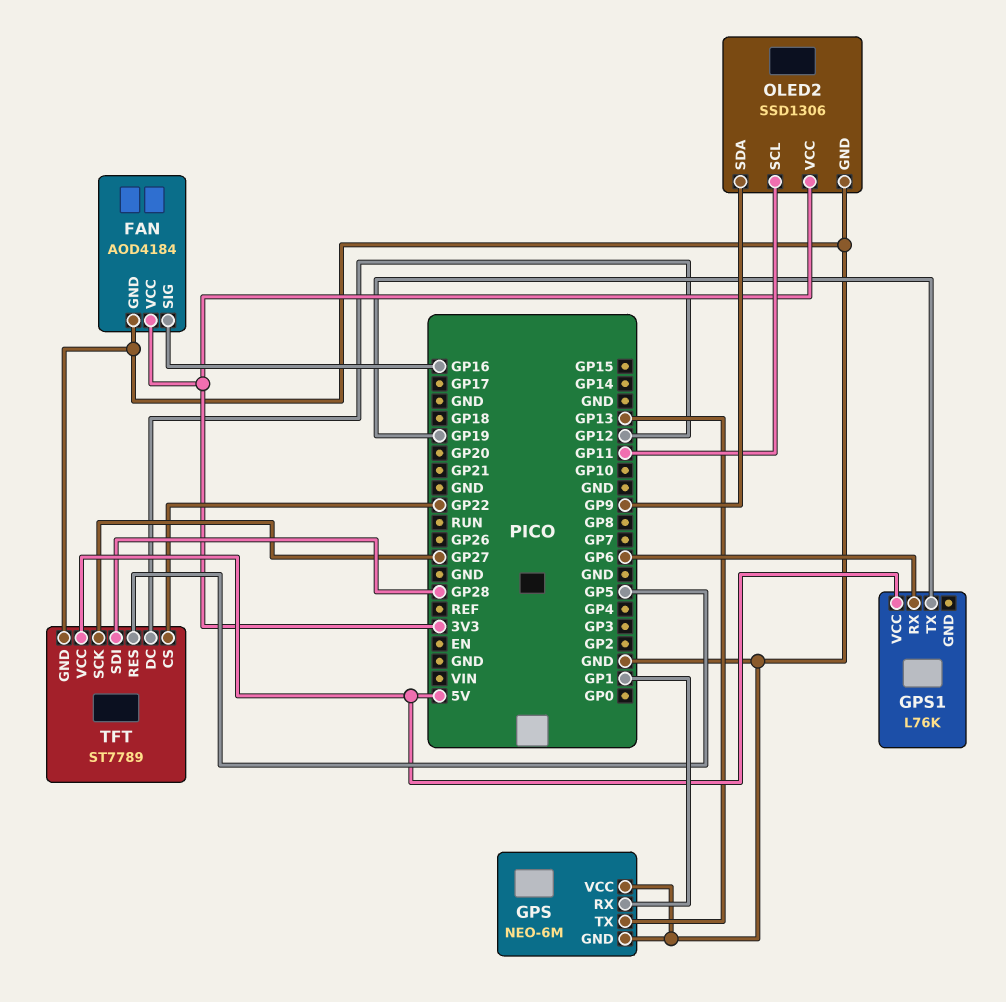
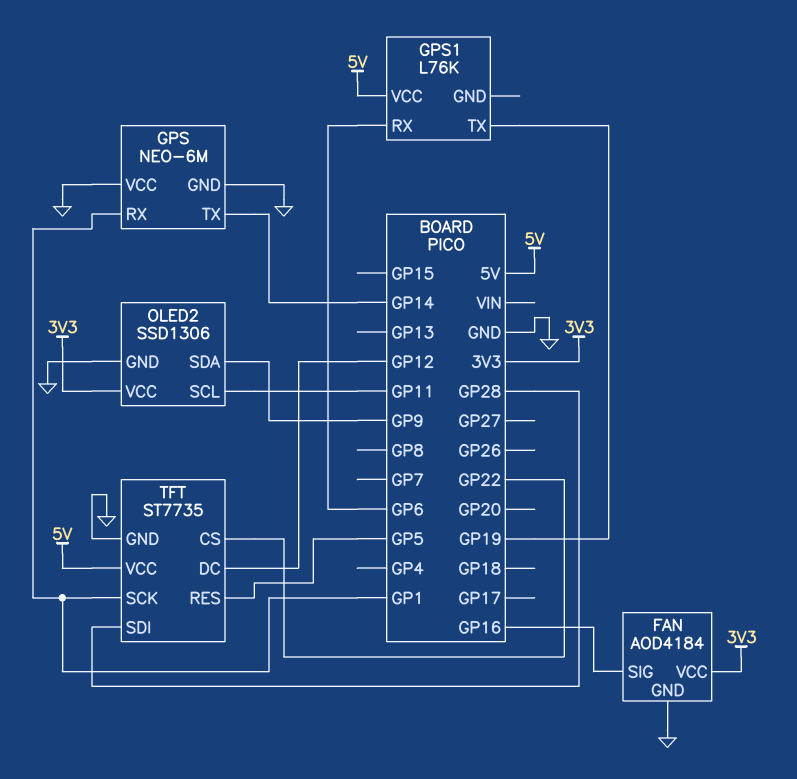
GPS pin TX: GP13 -> GP14
TFT: ST7789 -> ST7735
TFT pin SCK: GP27 -> GP1

